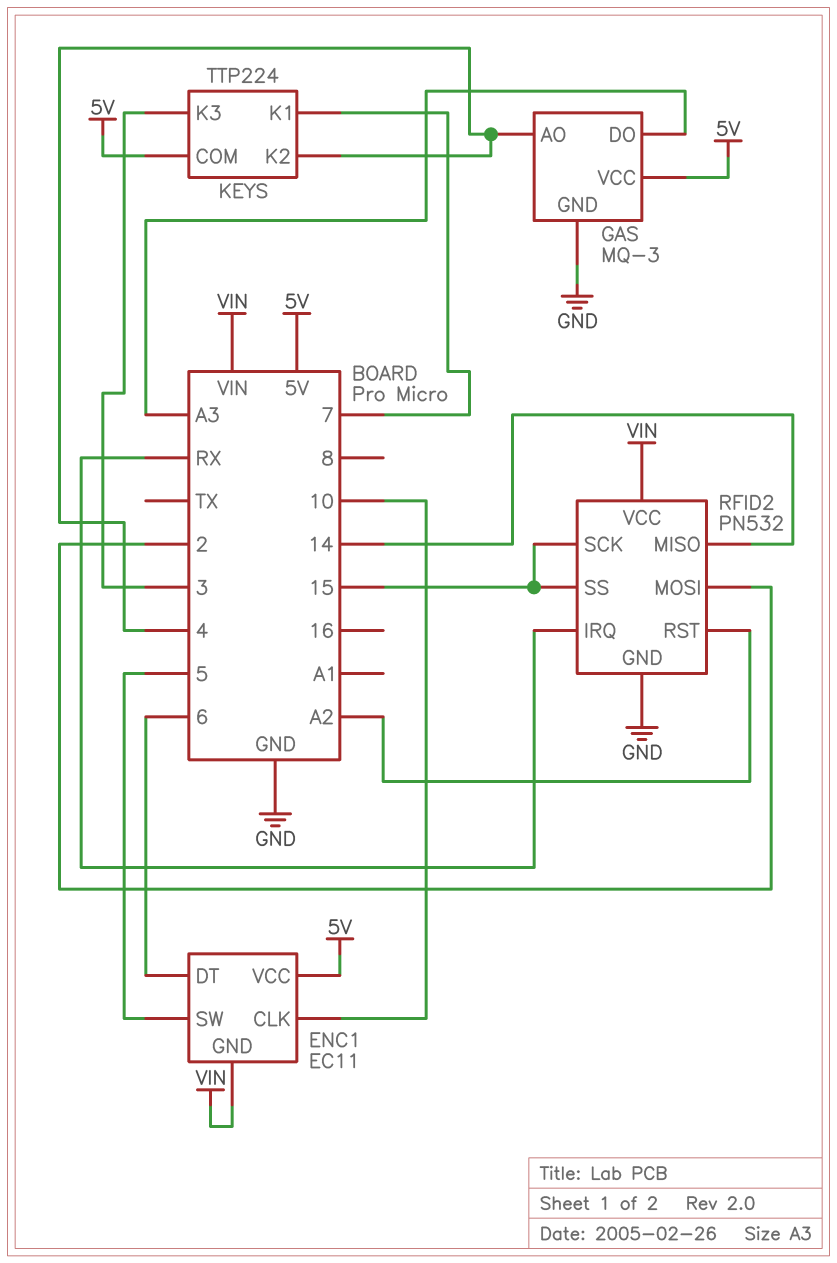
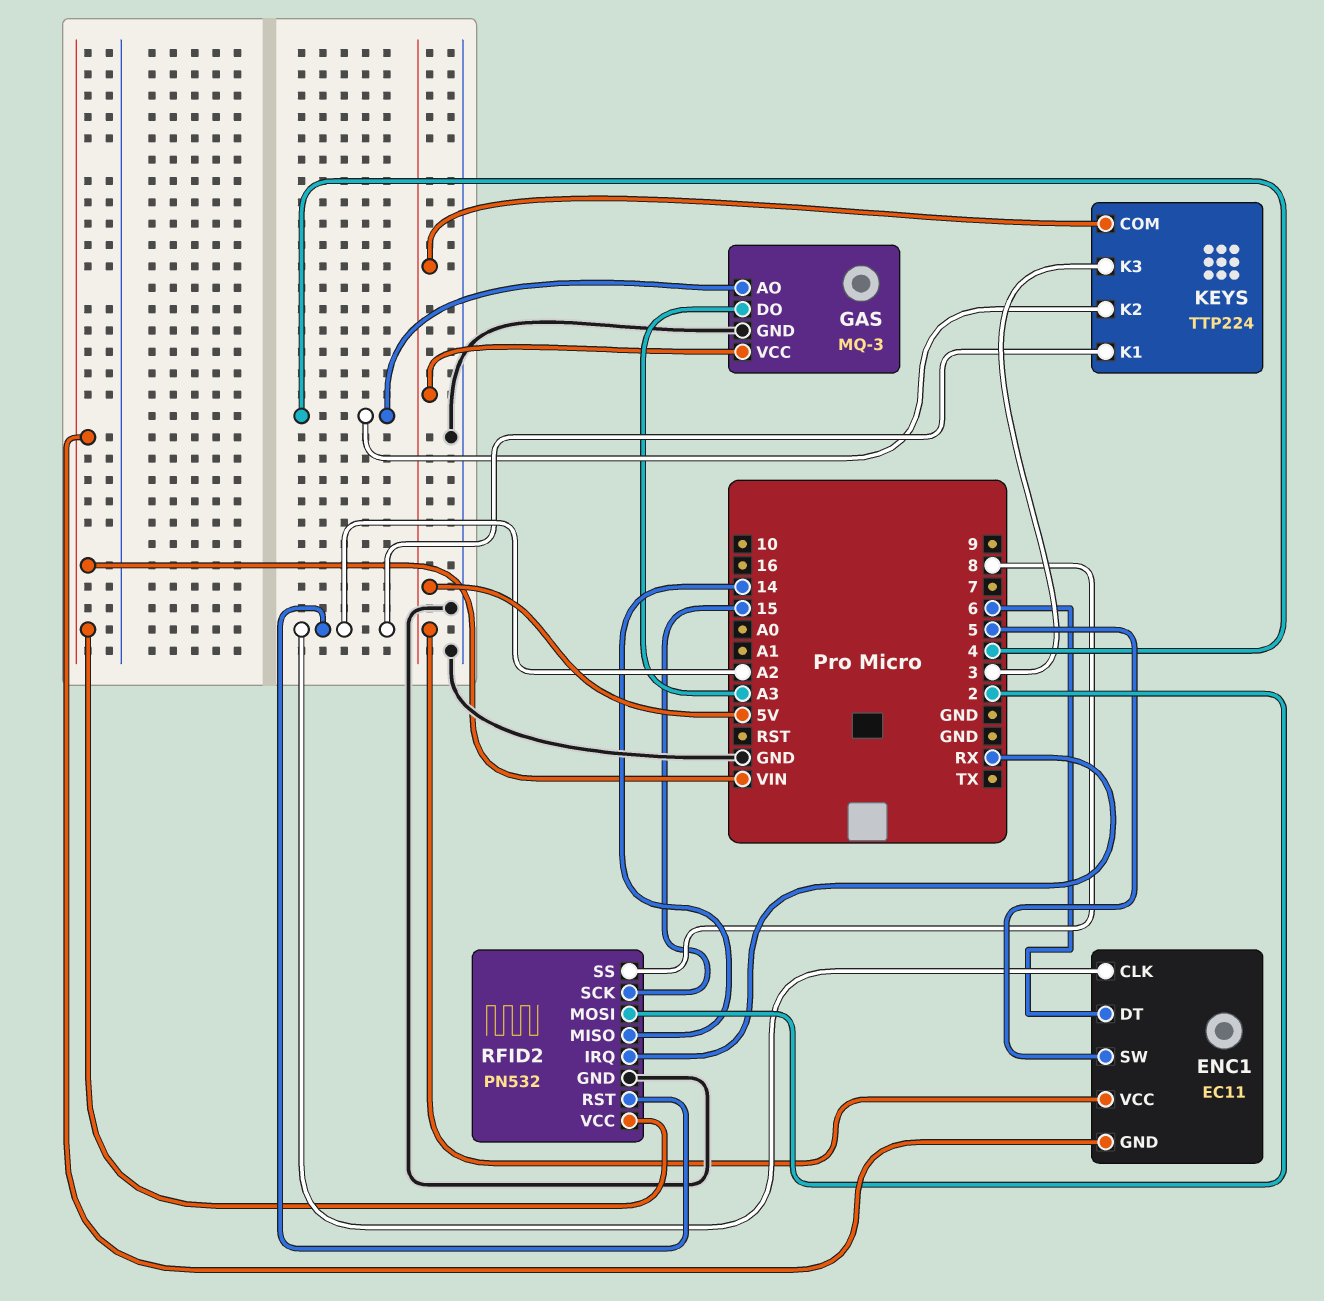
ENC1 pin CLK: 10 -> A2
KEYS pin K1: 7 -> A2
RFID2 pin SS: 15 -> 8

